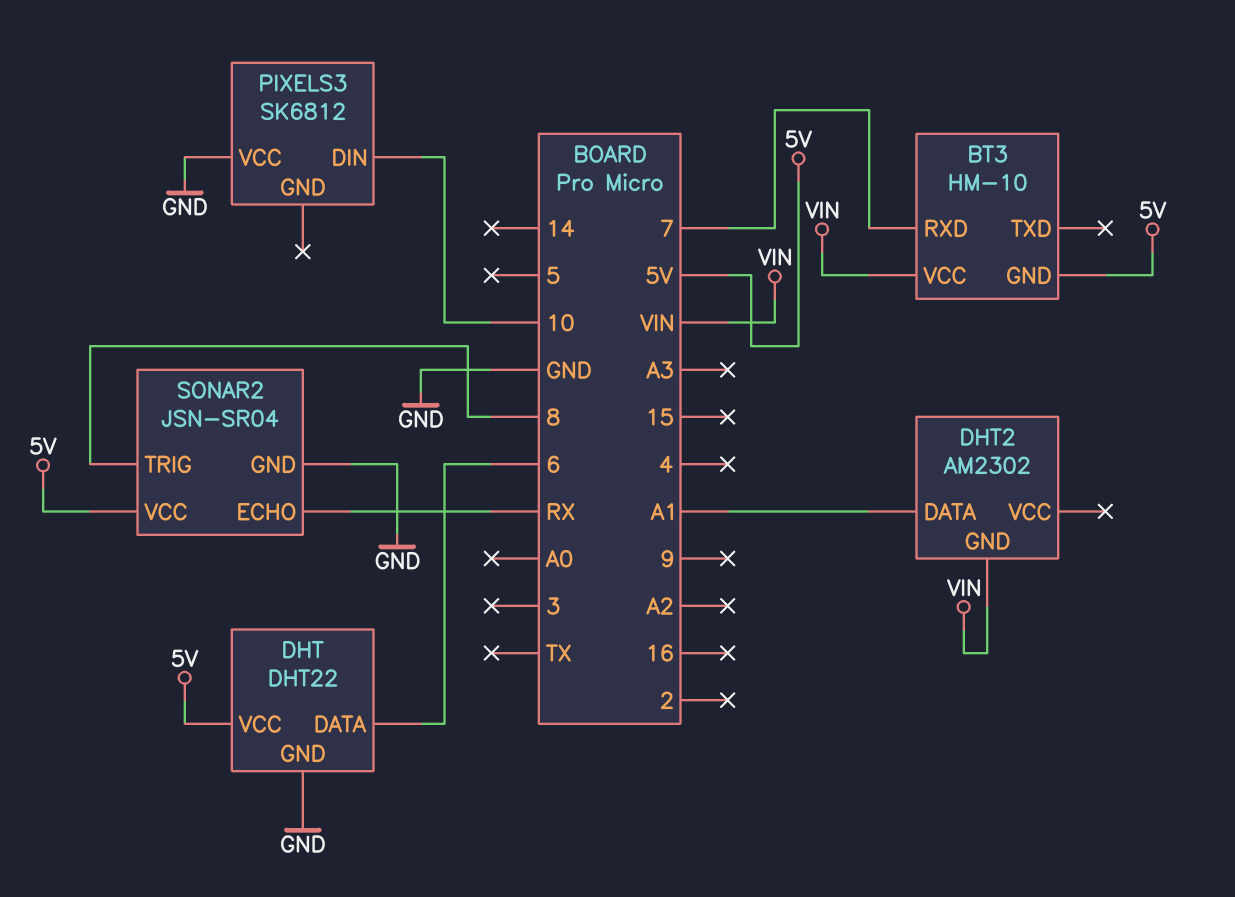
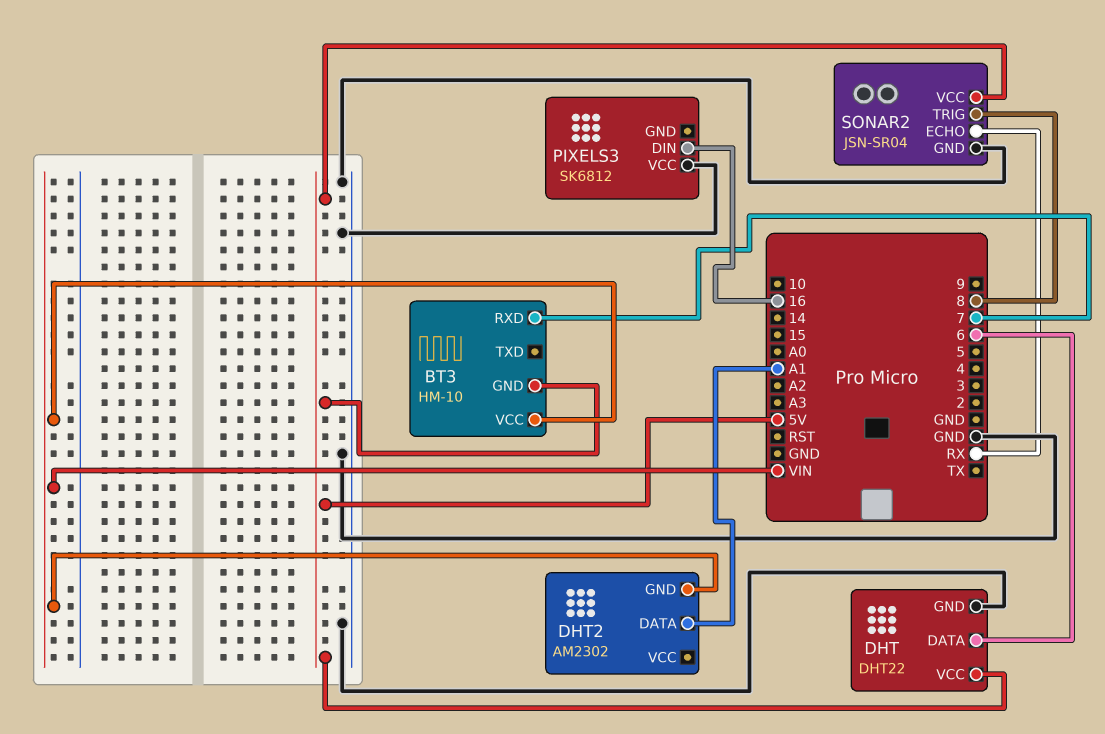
PIXELS3 pin DIN: 10 -> 16

